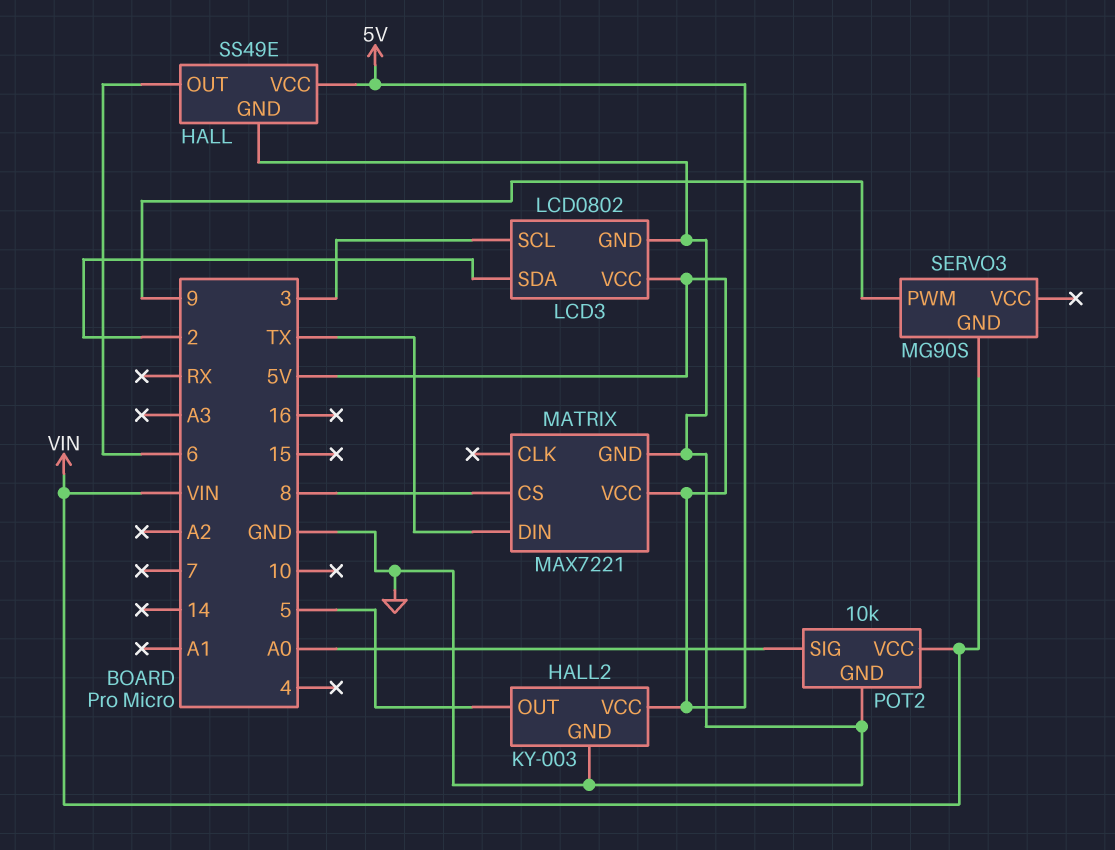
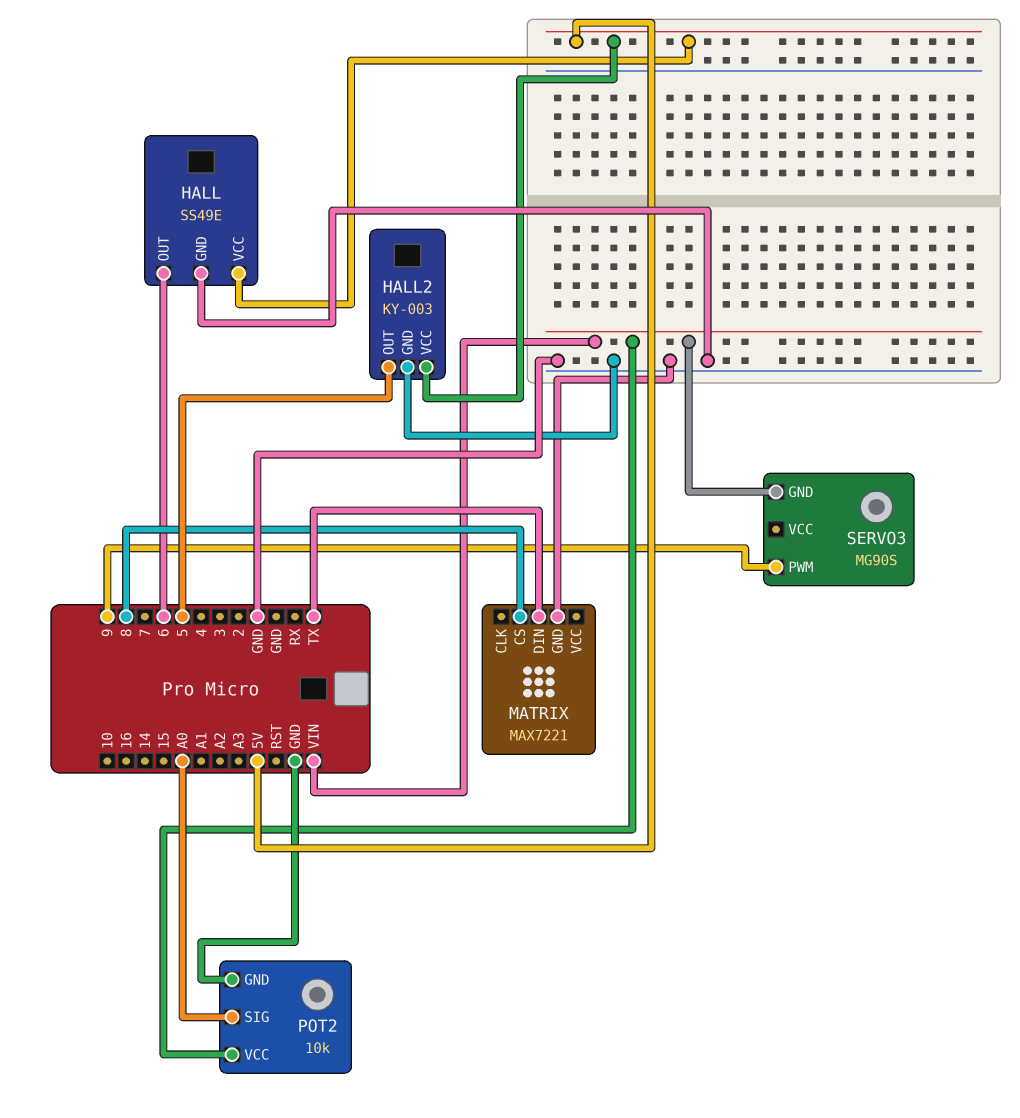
LCD3: LCD0802 -> none
LCD3 pin GND: GND -> none
LCD3 pin SCL: 3 -> none
LCD3 pin SDA: 2 -> none
LCD3 pin VCC: 5V -> none
MATRIX pin VCC: 5V -> none

